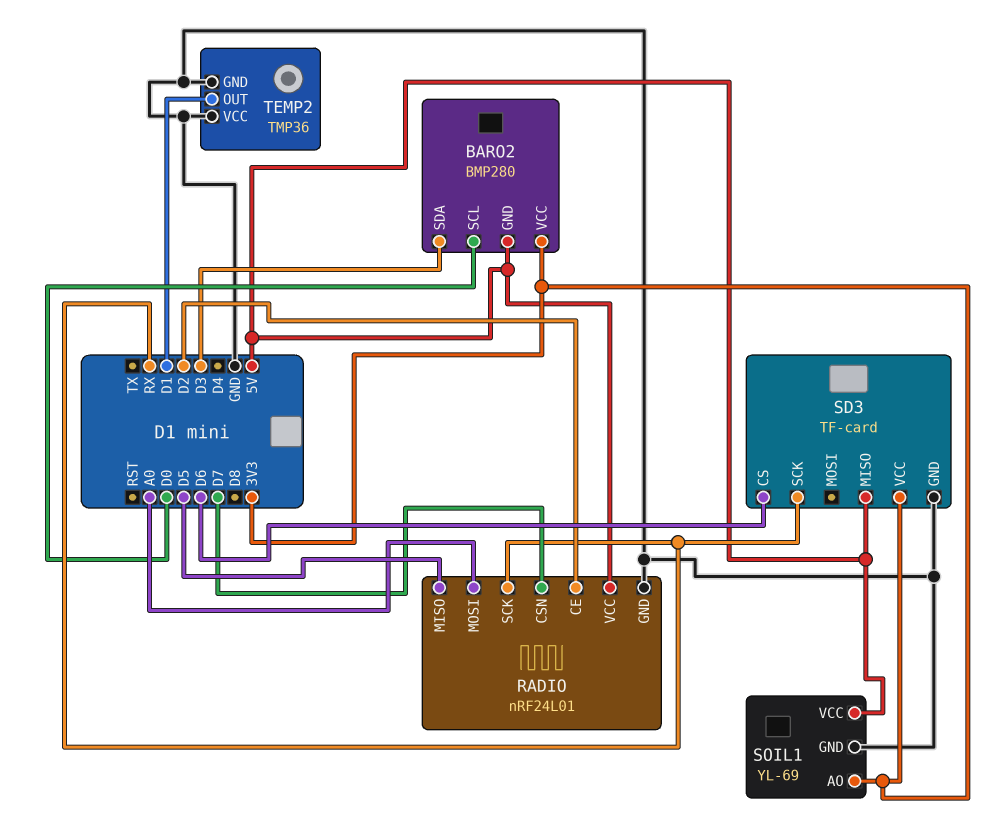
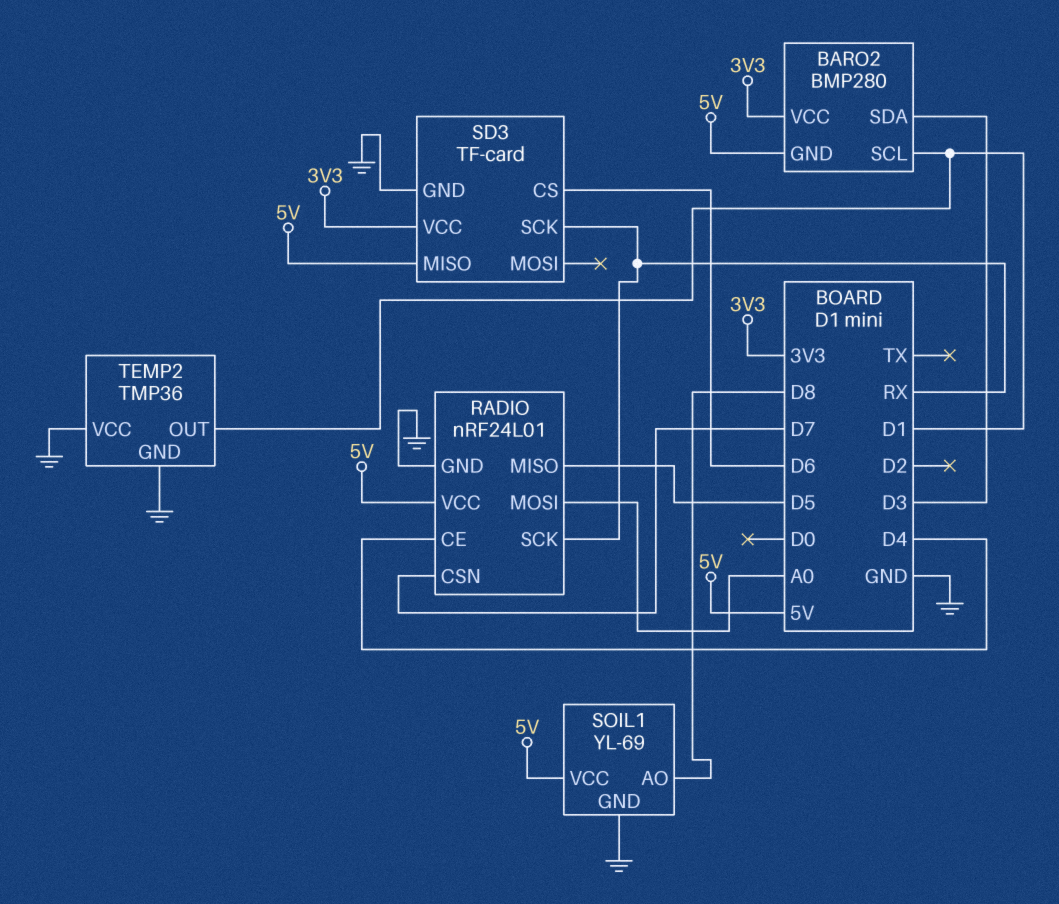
BARO2 pin SCL: D0 -> D1
RADIO pin CE: D2 -> D4
SOIL1 pin AO: 3V3 -> D8

